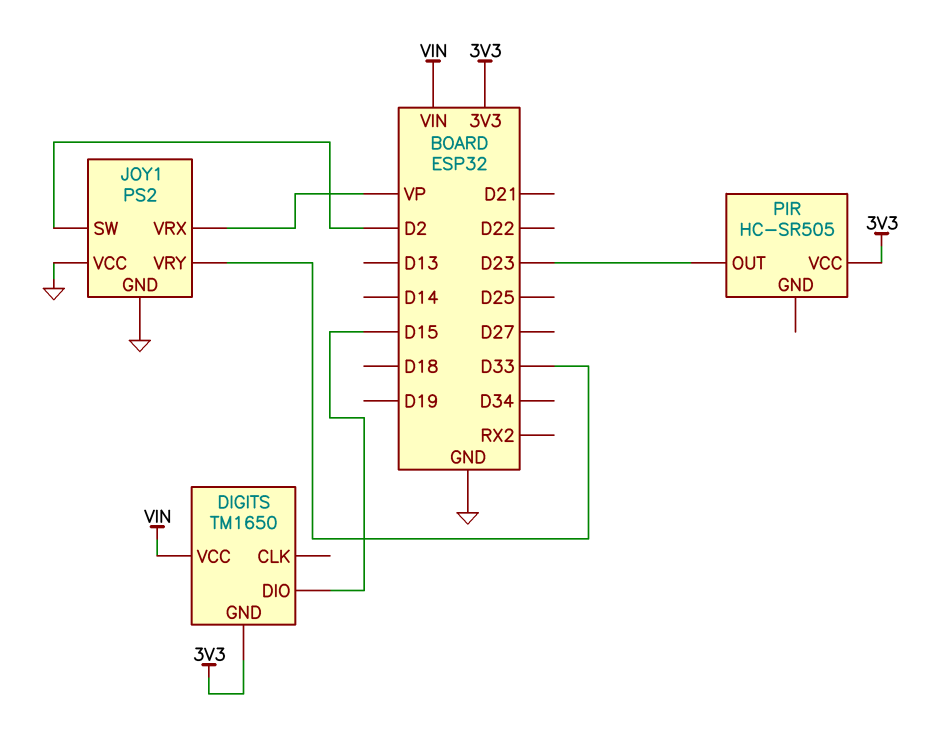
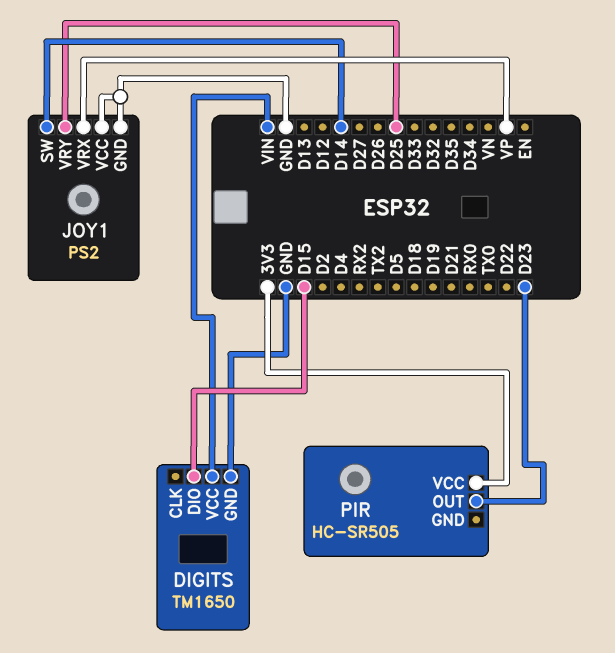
DIGITS pin GND: 3V3 -> GND
JOY1 pin SW: D2 -> D14
JOY1 pin VRY: D33 -> D25

